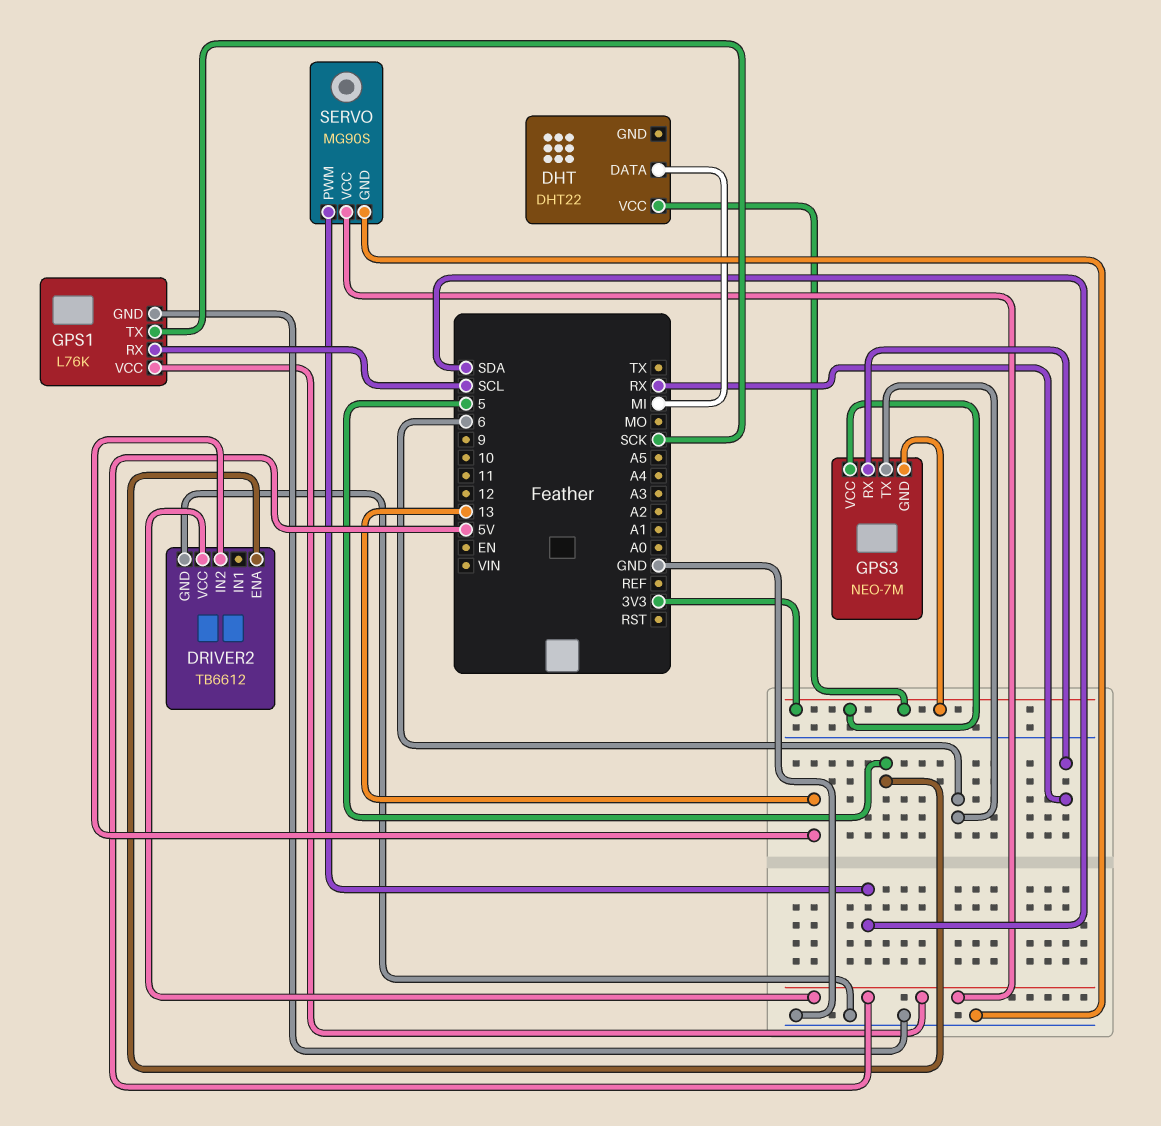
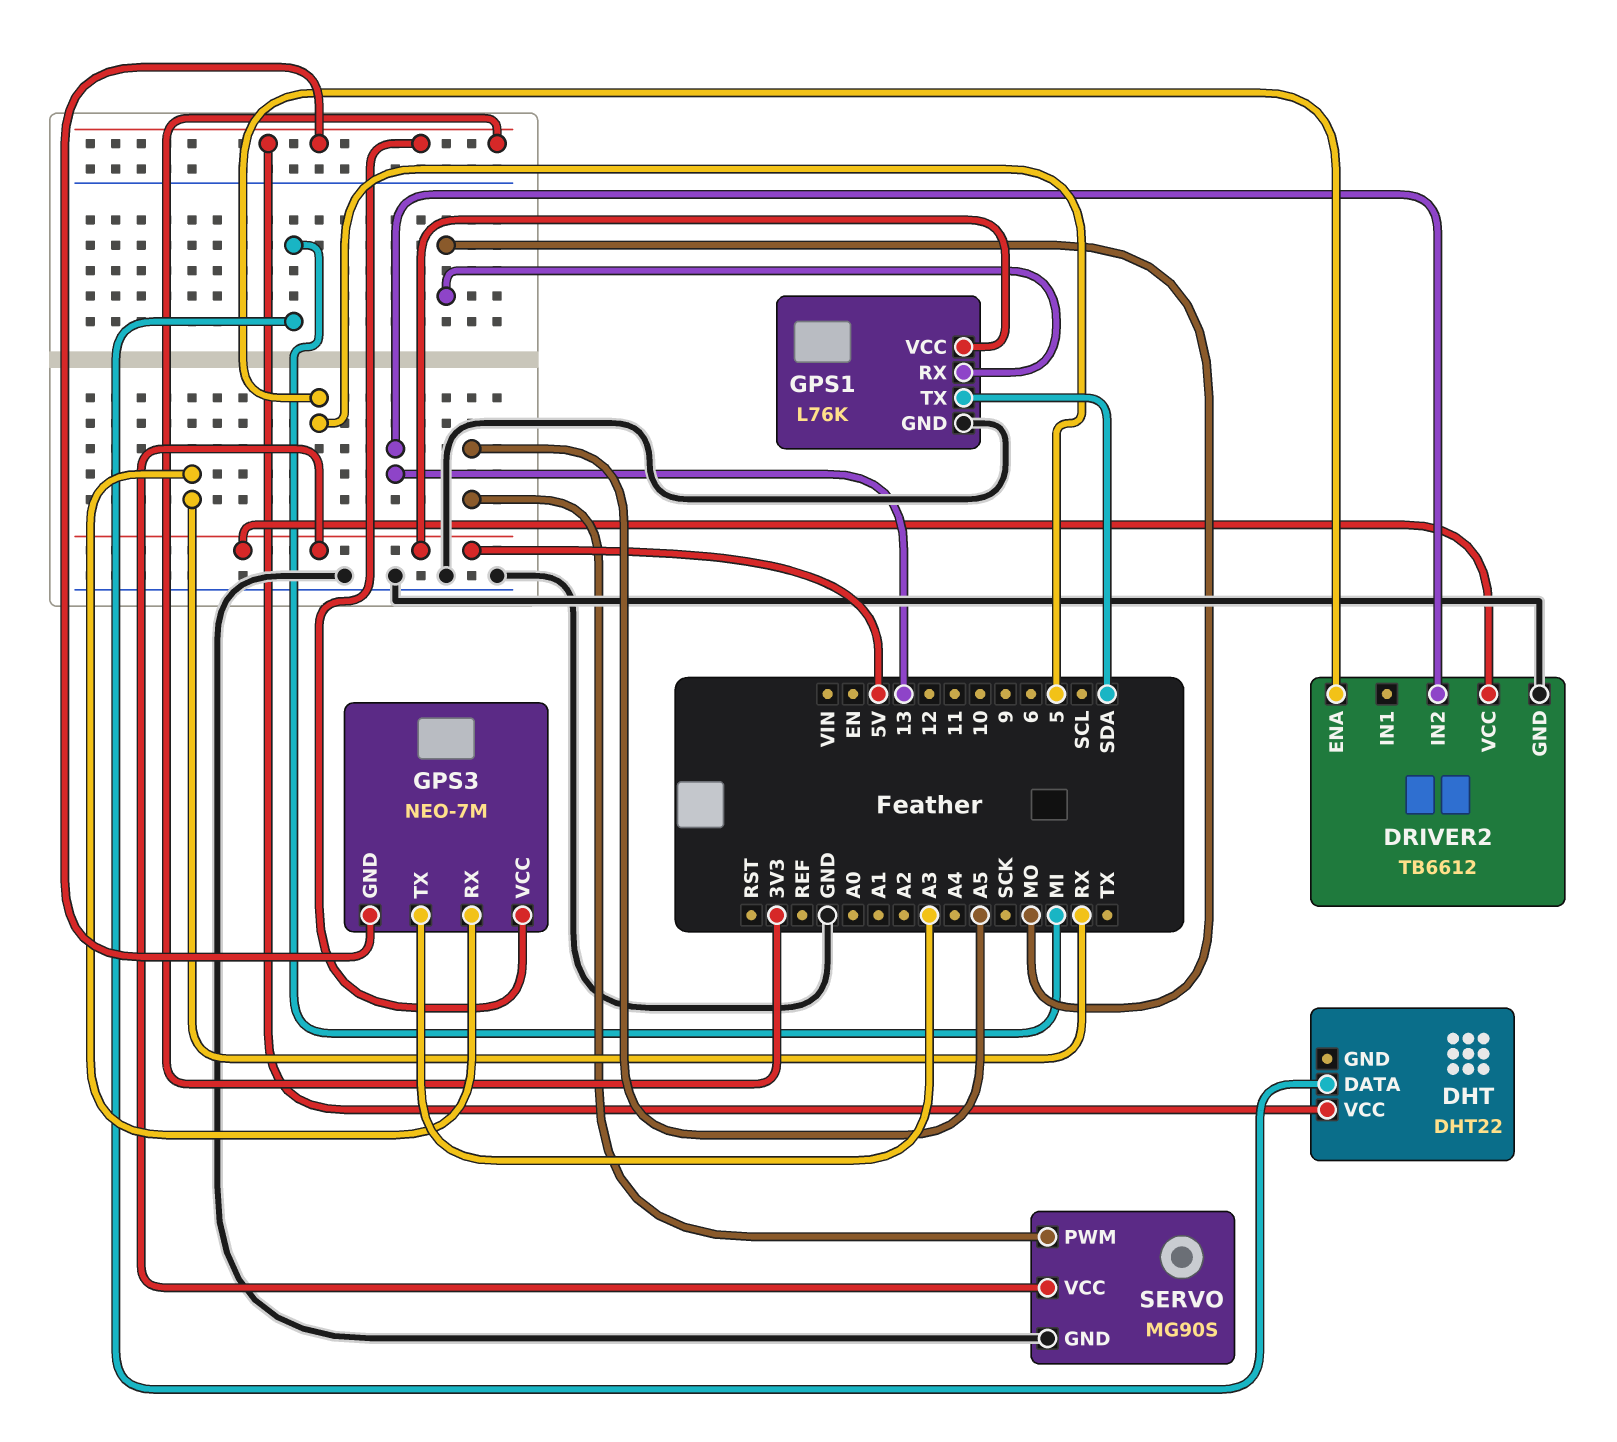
GPS1 pin RX: SCL -> MO
GPS1 pin TX: SCK -> SDA
GPS3 pin TX: 6 -> A3
SERVO pin PWM: SDA -> A5

